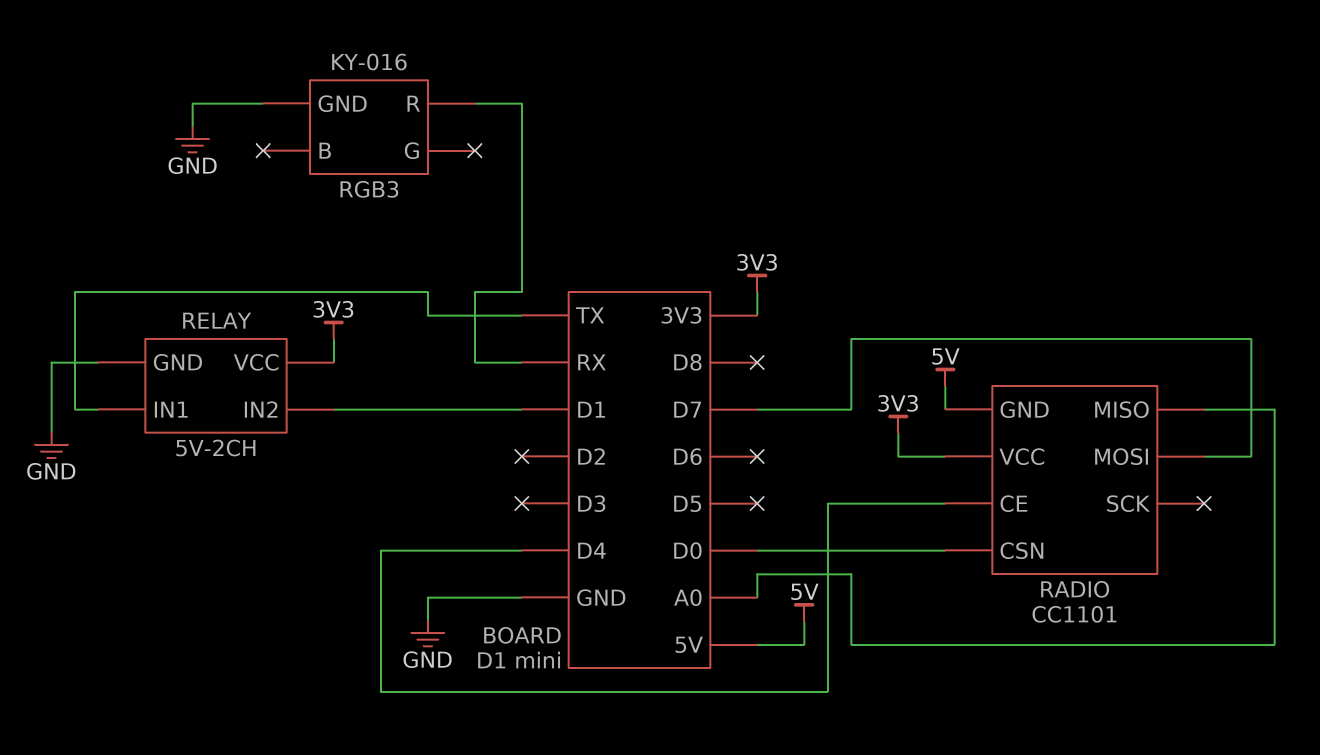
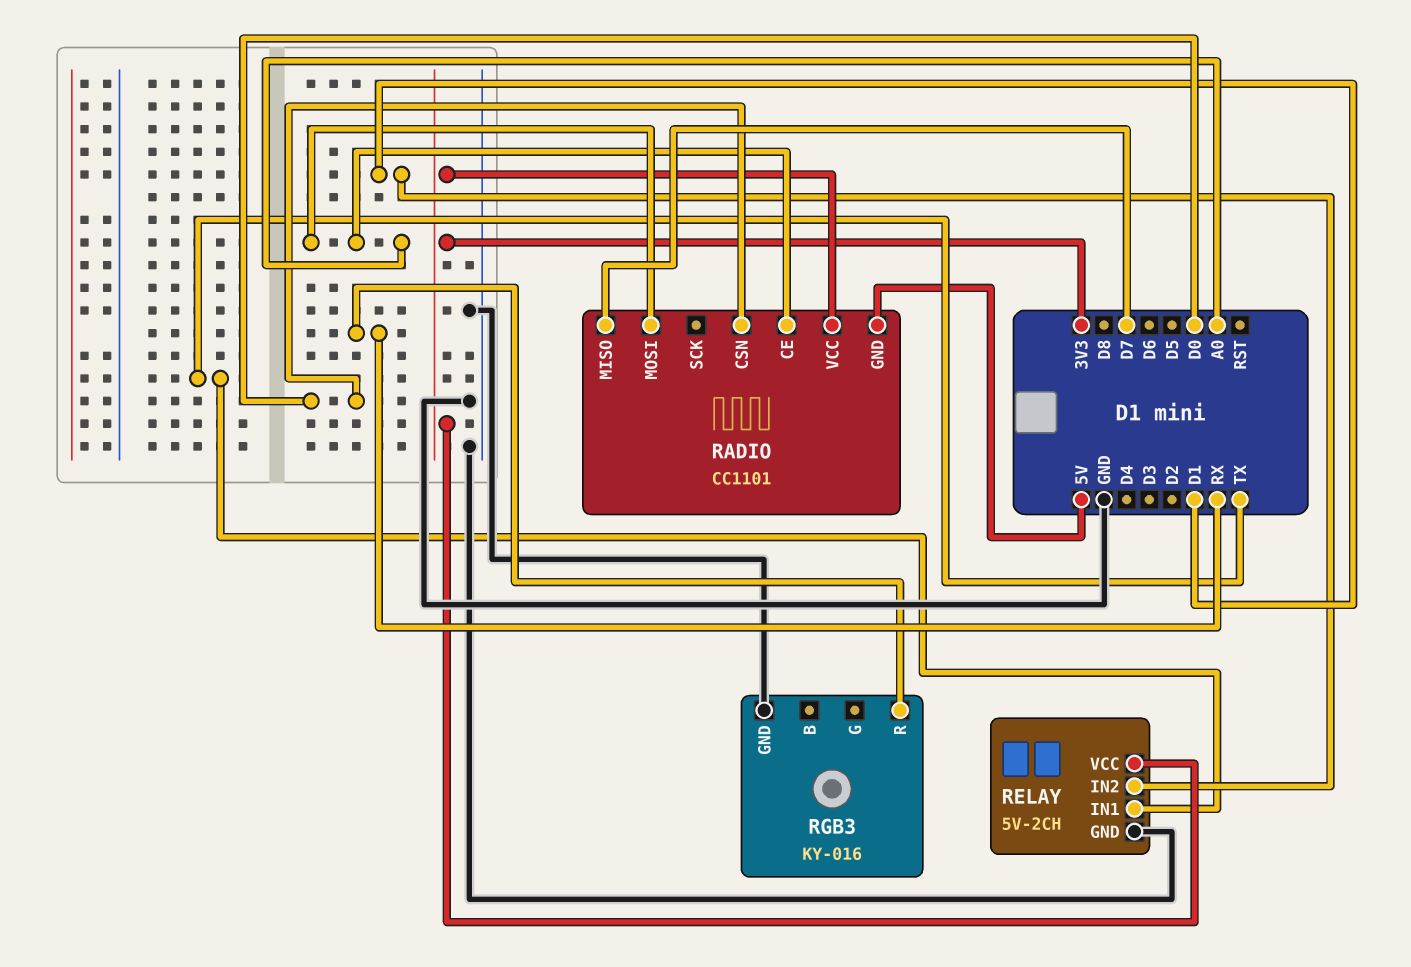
RADIO pin CE: D4 -> A0
RADIO pin MISO: A0 -> D7
RADIO pin MOSI: D7 -> A0

